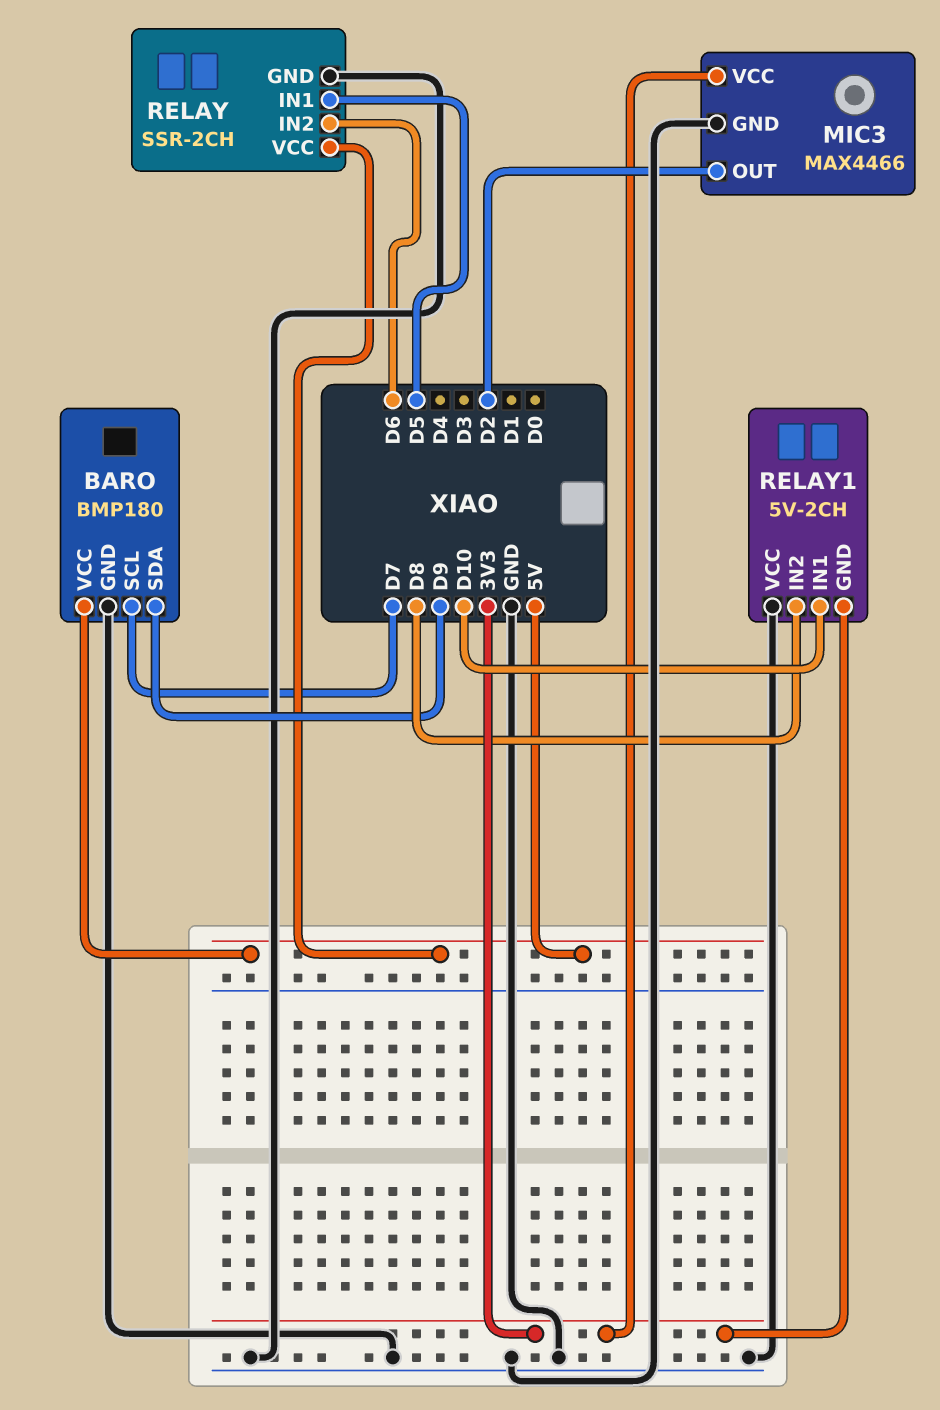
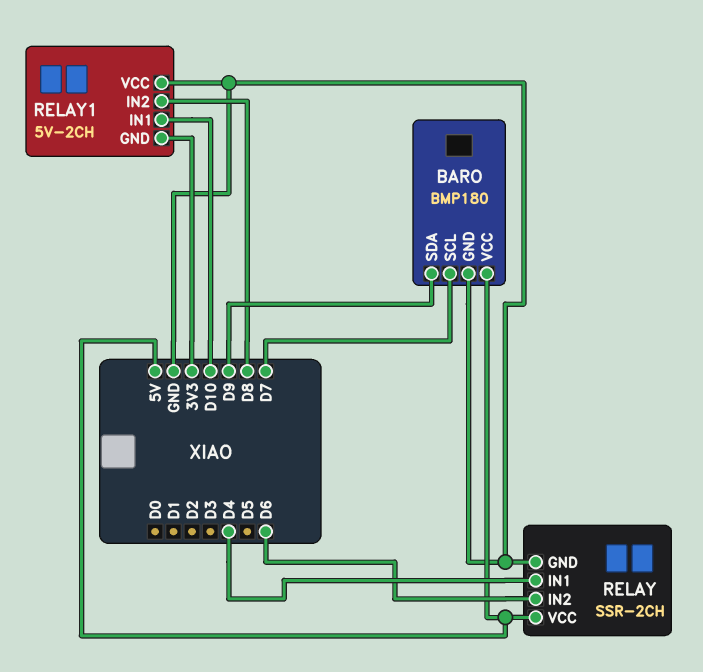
MIC3: MAX4466 -> none
MIC3 pin GND: GND -> none
MIC3 pin OUT: D2 -> none
MIC3 pin VCC: 3V3 -> none
RELAY pin IN1: D5 -> D4

